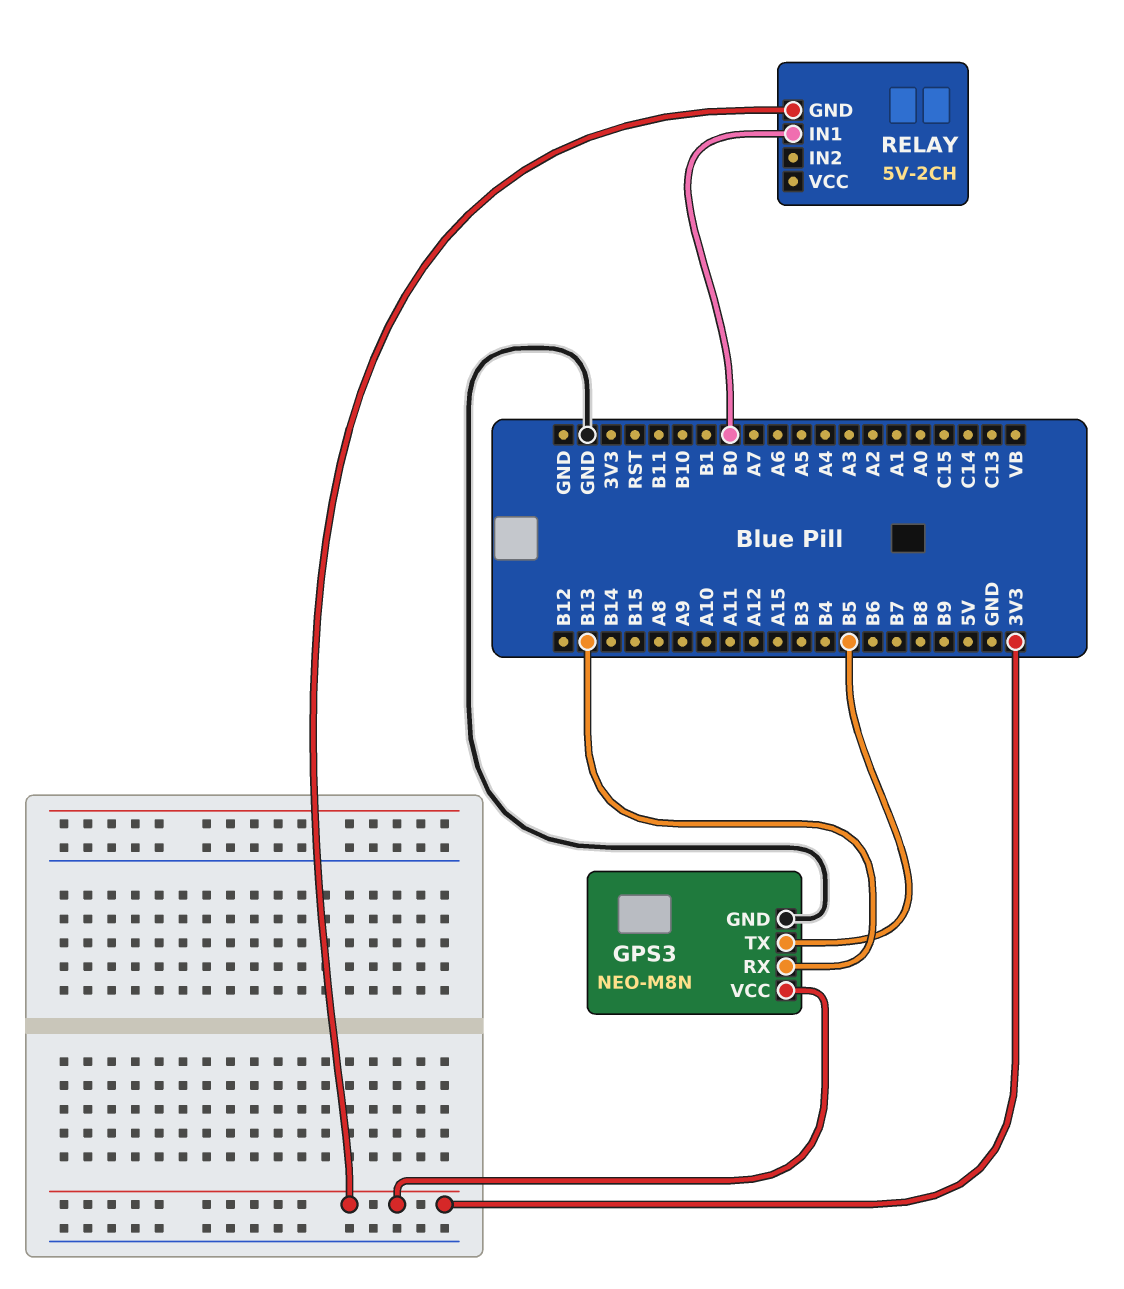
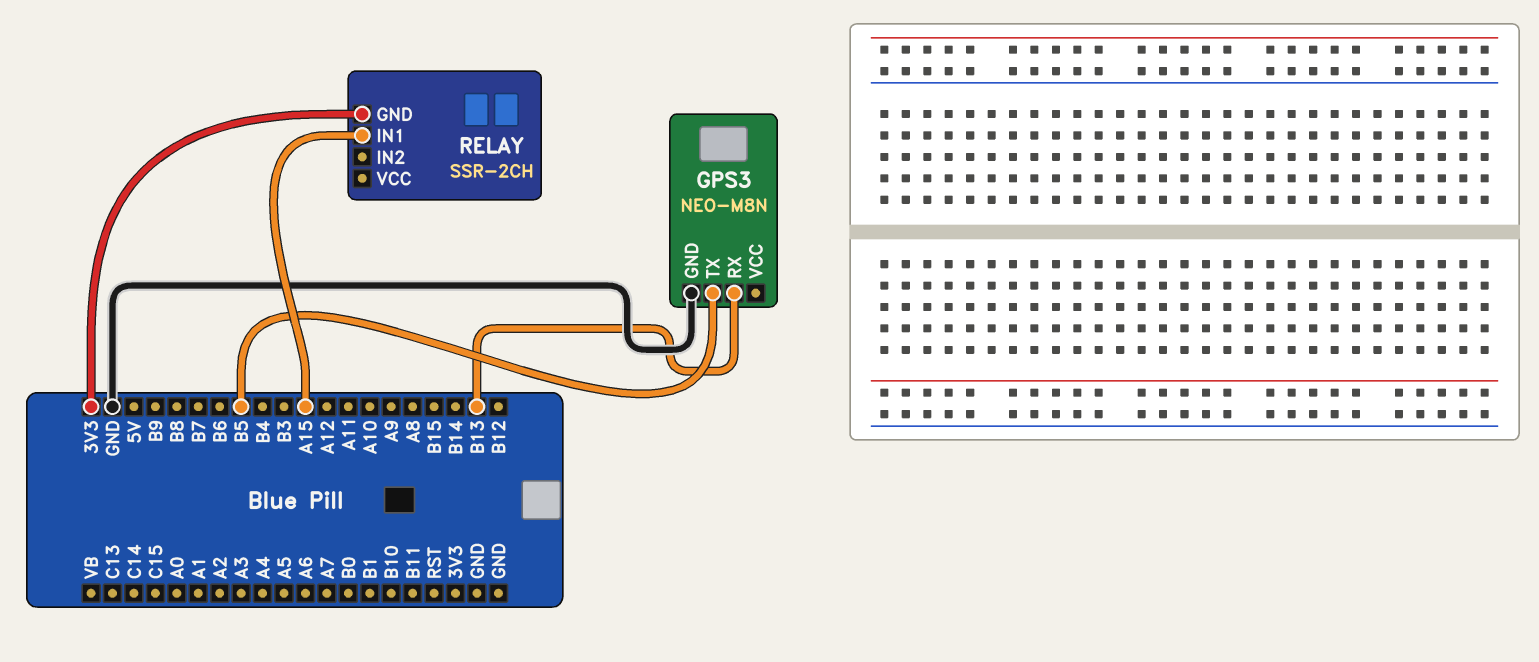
GPS3 pin VCC: 3V3 -> none
RELAY: 5V-2CH -> SSR-2CH
RELAY pin IN1: B0 -> A15

